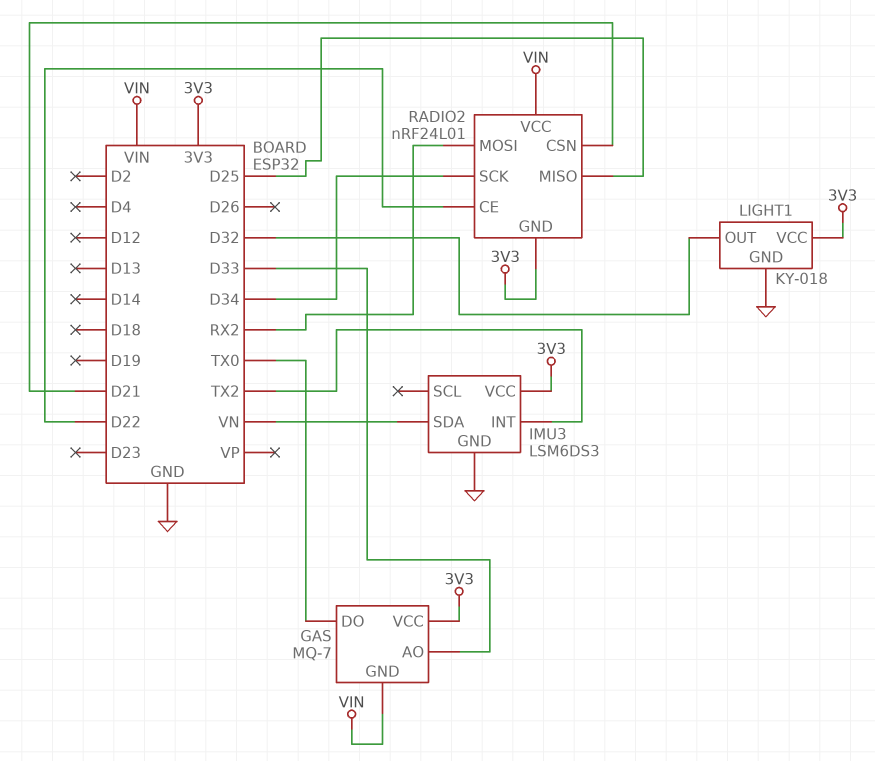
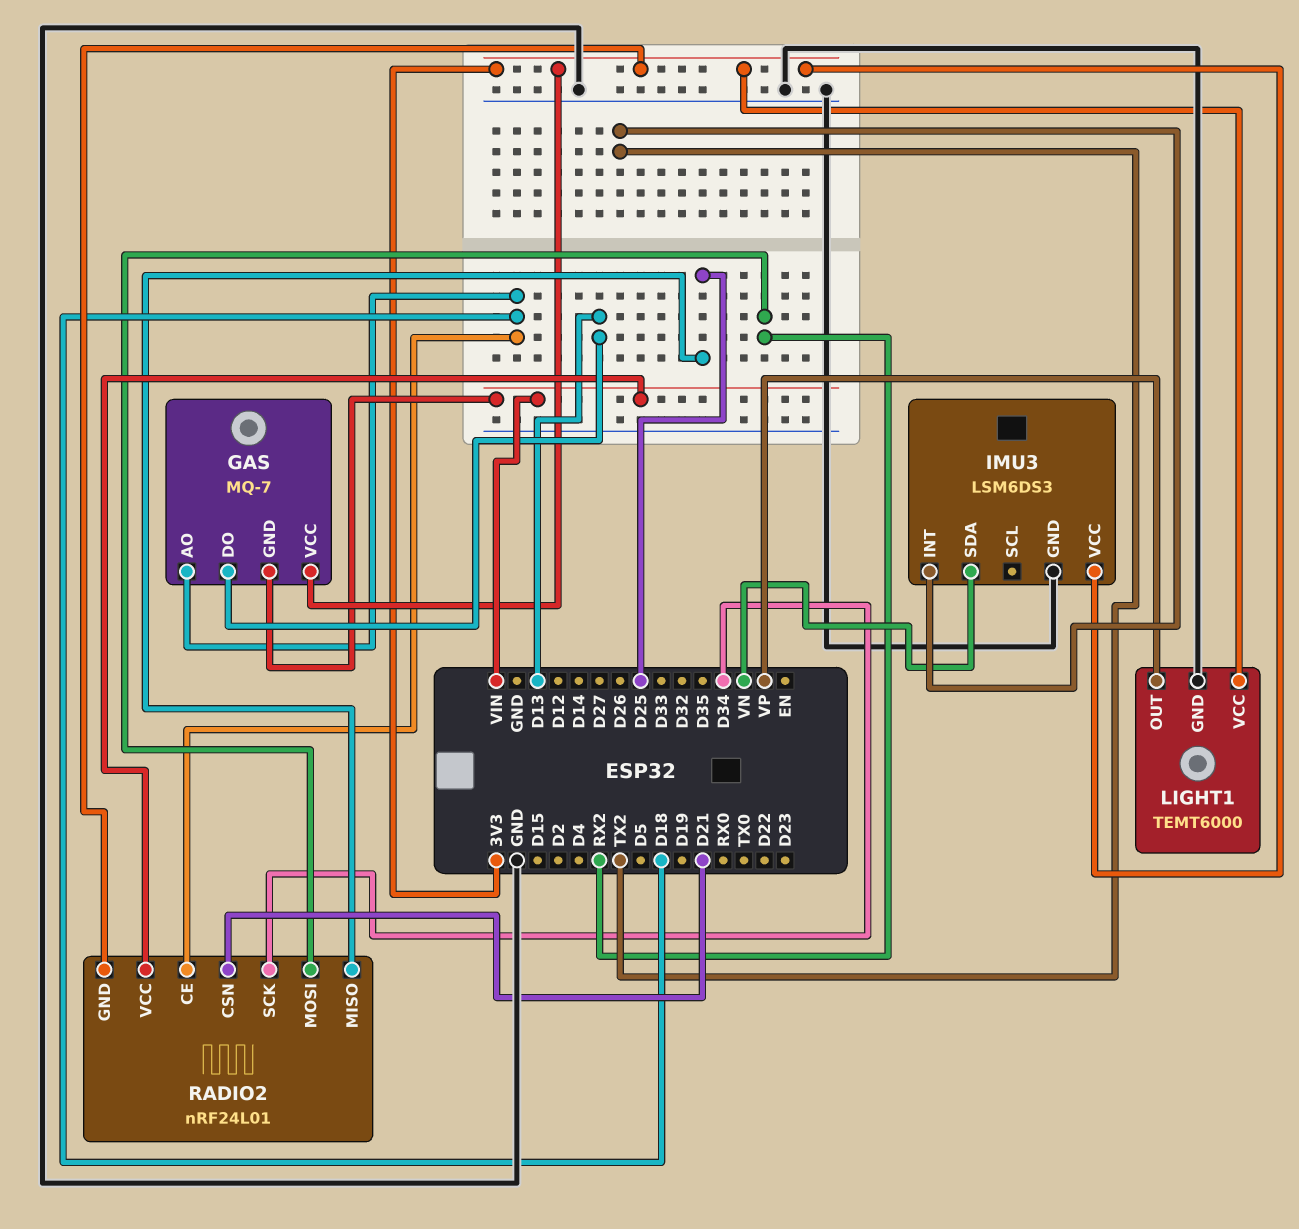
GAS pin AO: D33 -> D18
GAS pin DO: TX0 -> D13
LIGHT1: KY-018 -> TEMT6000
LIGHT1 pin OUT: D32 -> VP
RADIO2 pin CE: D22 -> D18

